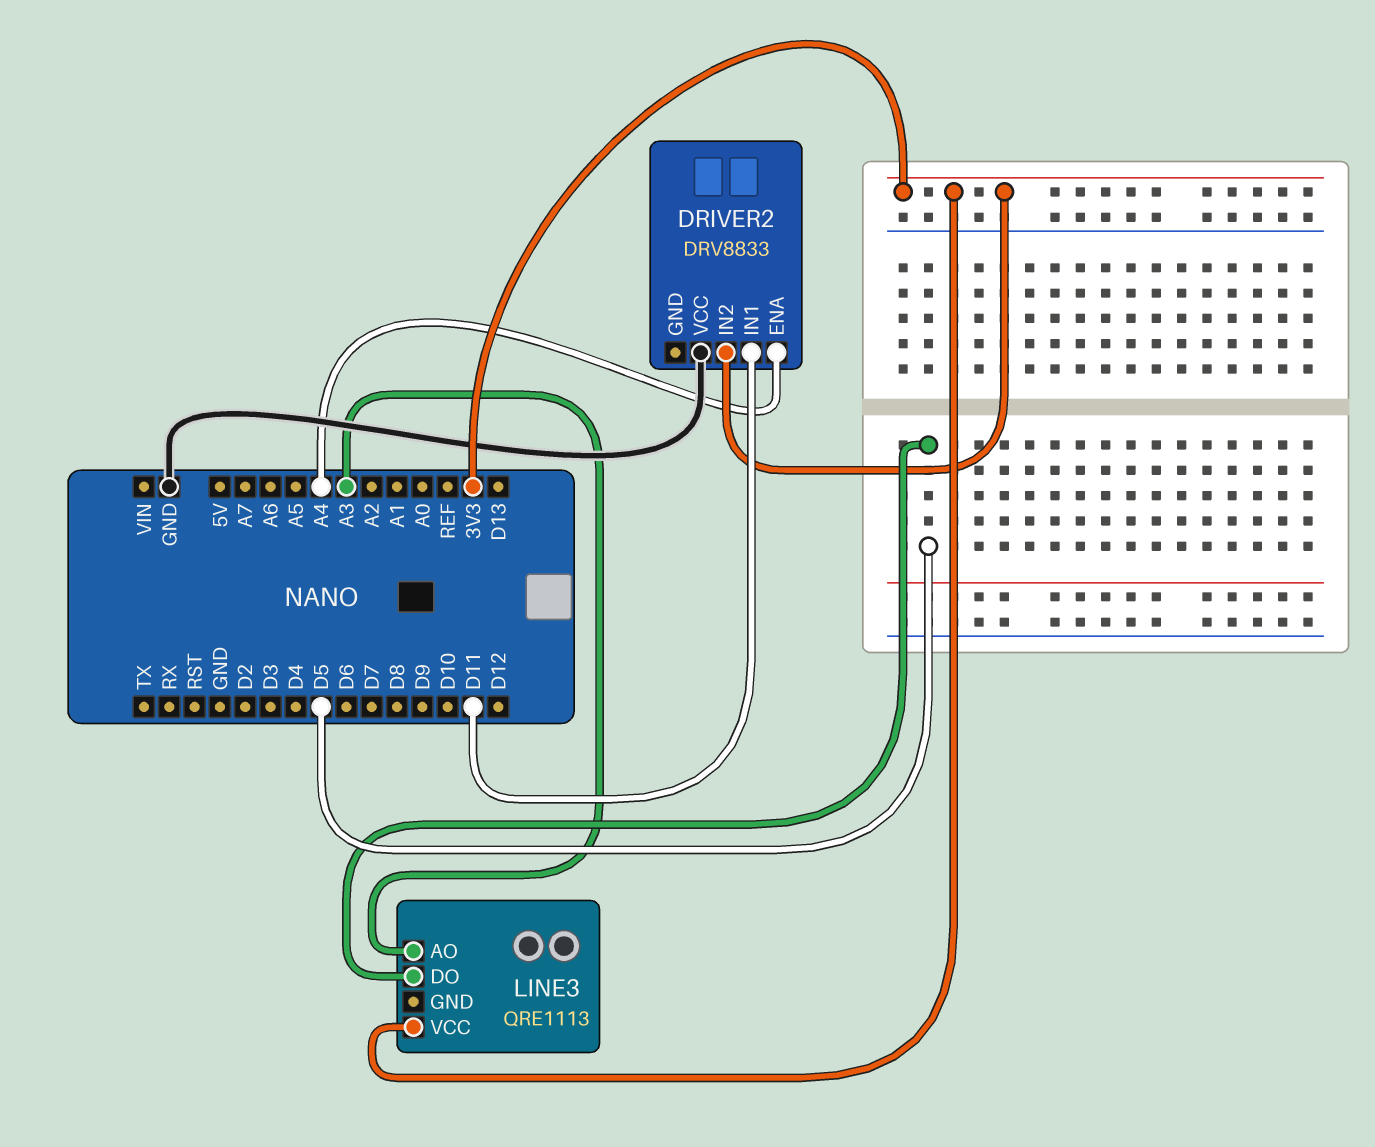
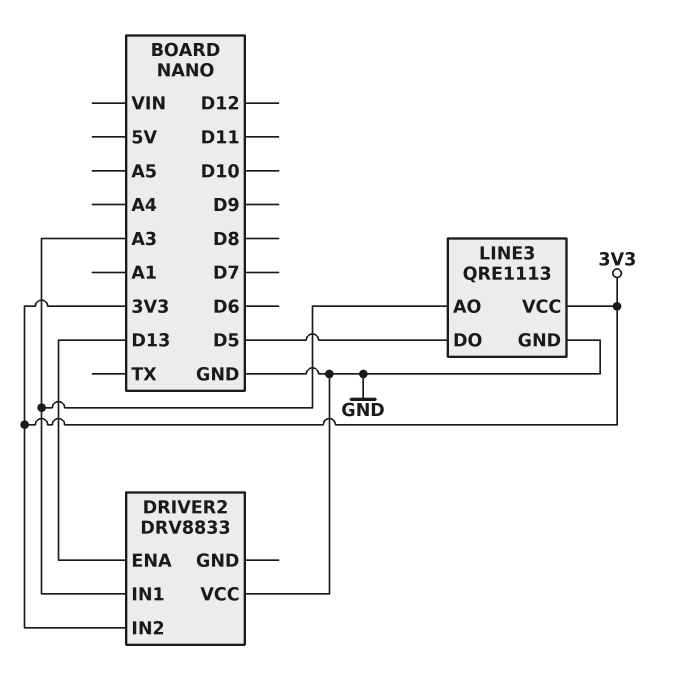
DRIVER2 pin ENA: A4 -> D13
DRIVER2 pin IN1: D11 -> A3
LINE3 pin GND: none -> GND

